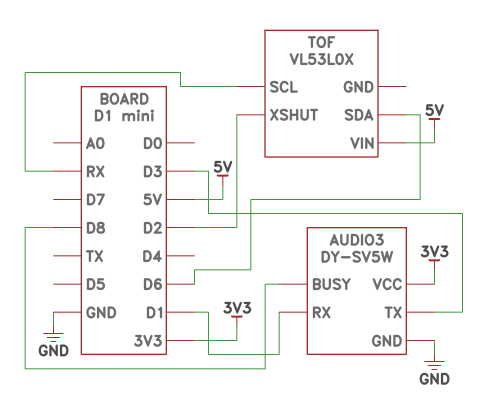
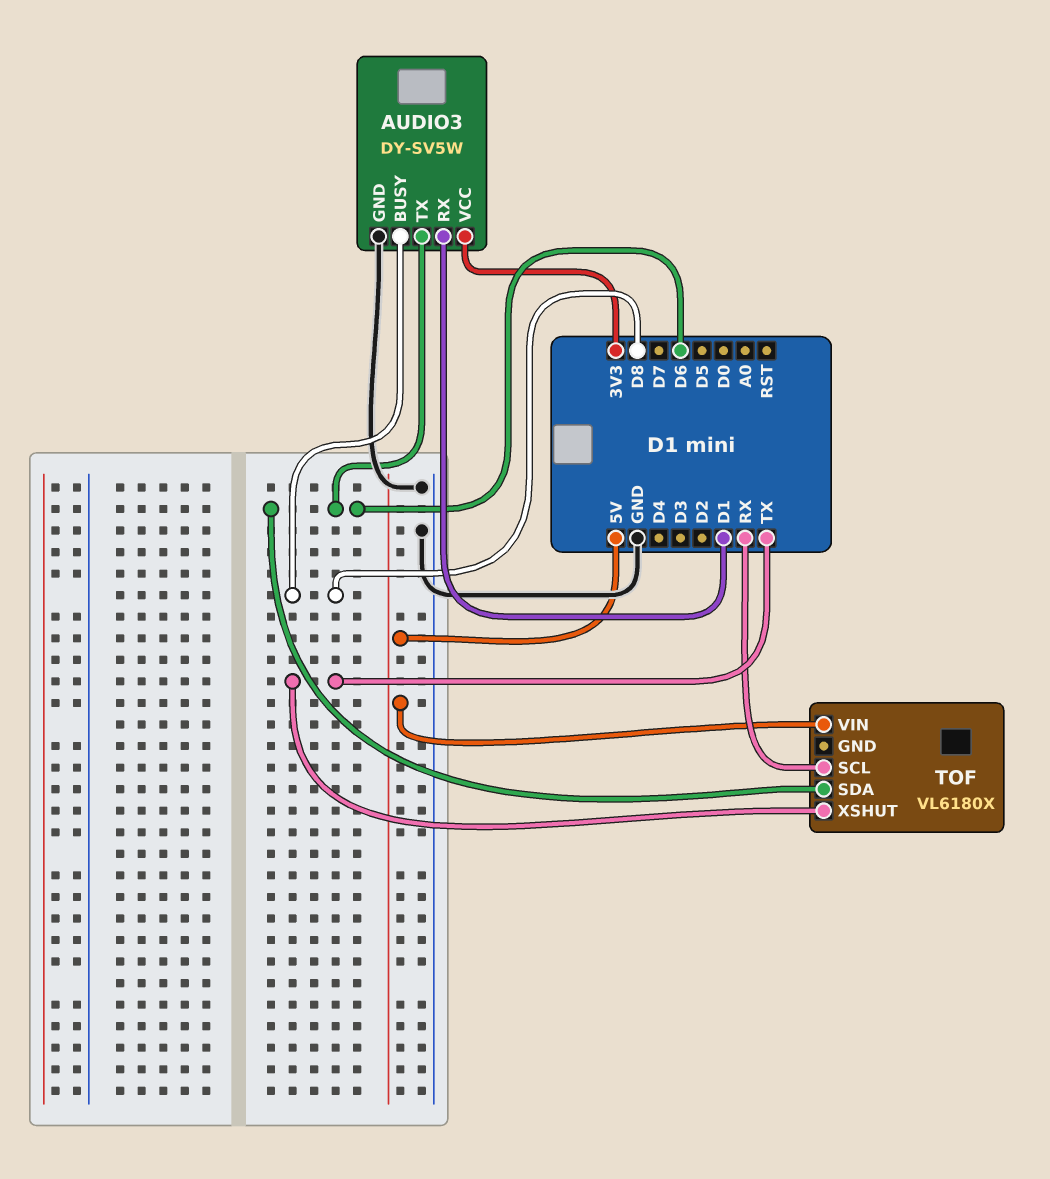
AUDIO3 pin TX: D3 -> D6
TOF: VL53L0X -> VL6180X
TOF pin XSHUT: D2 -> TX

